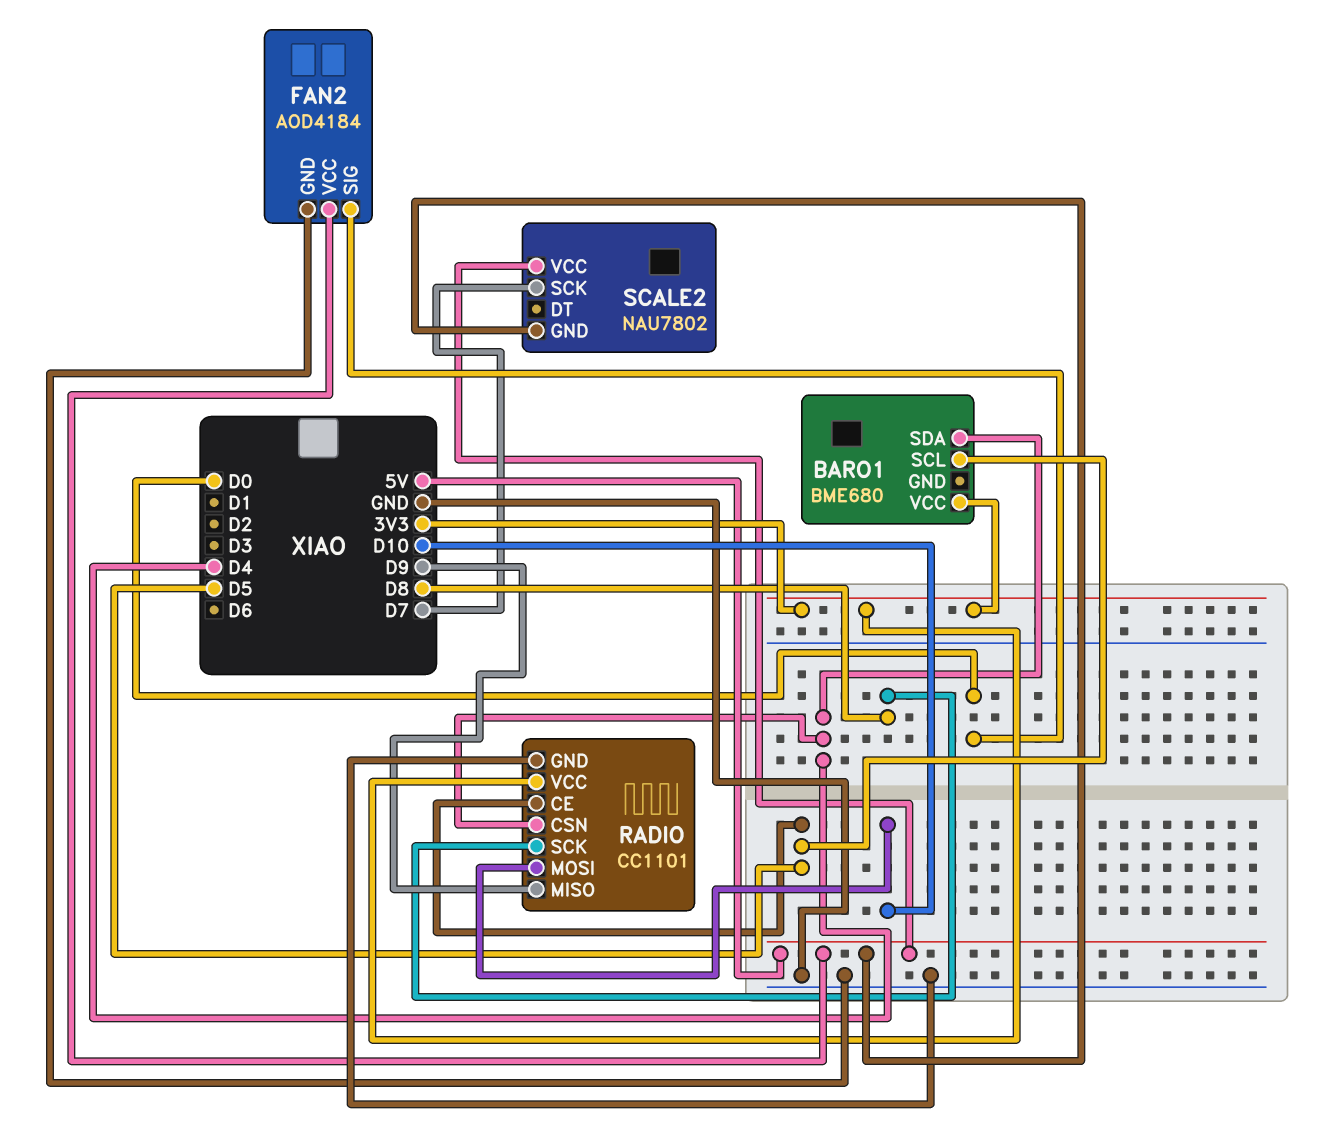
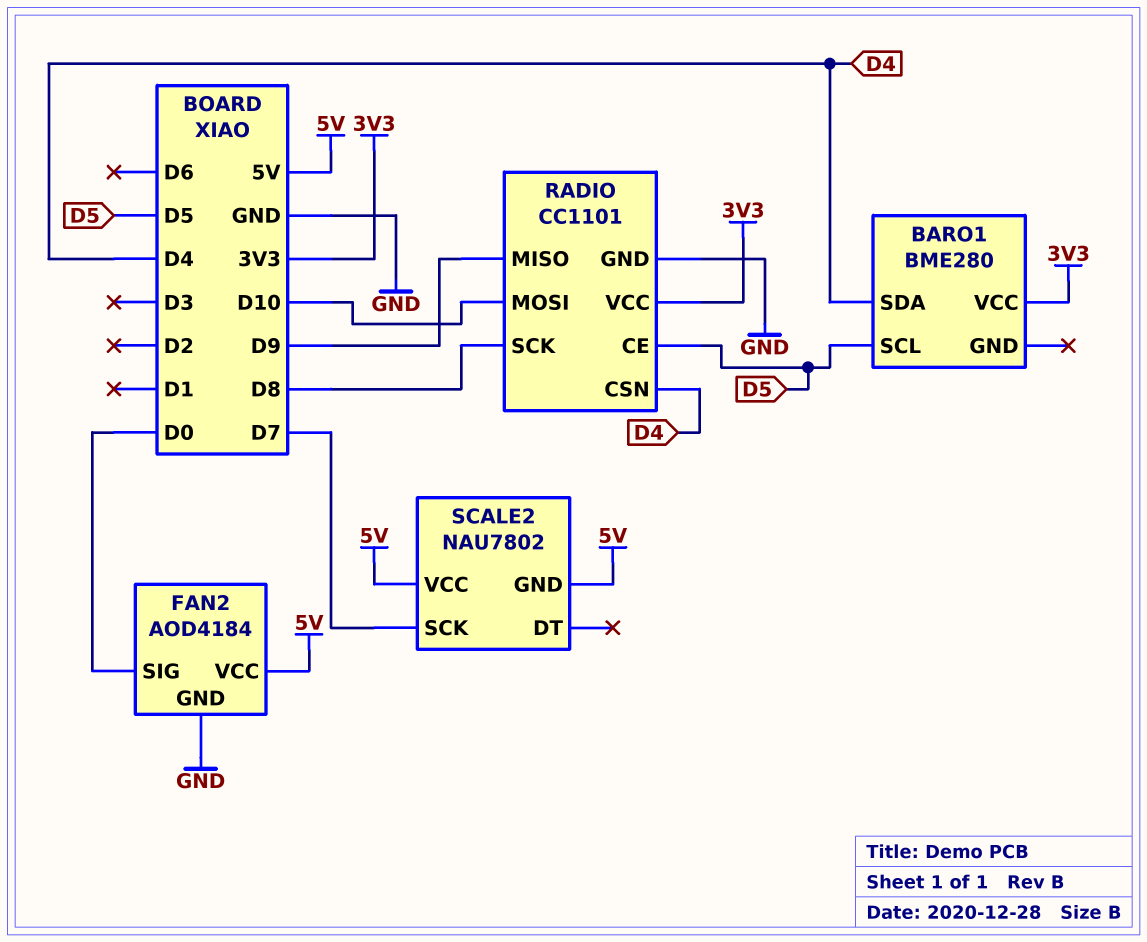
BARO1: BME680 -> BME280

